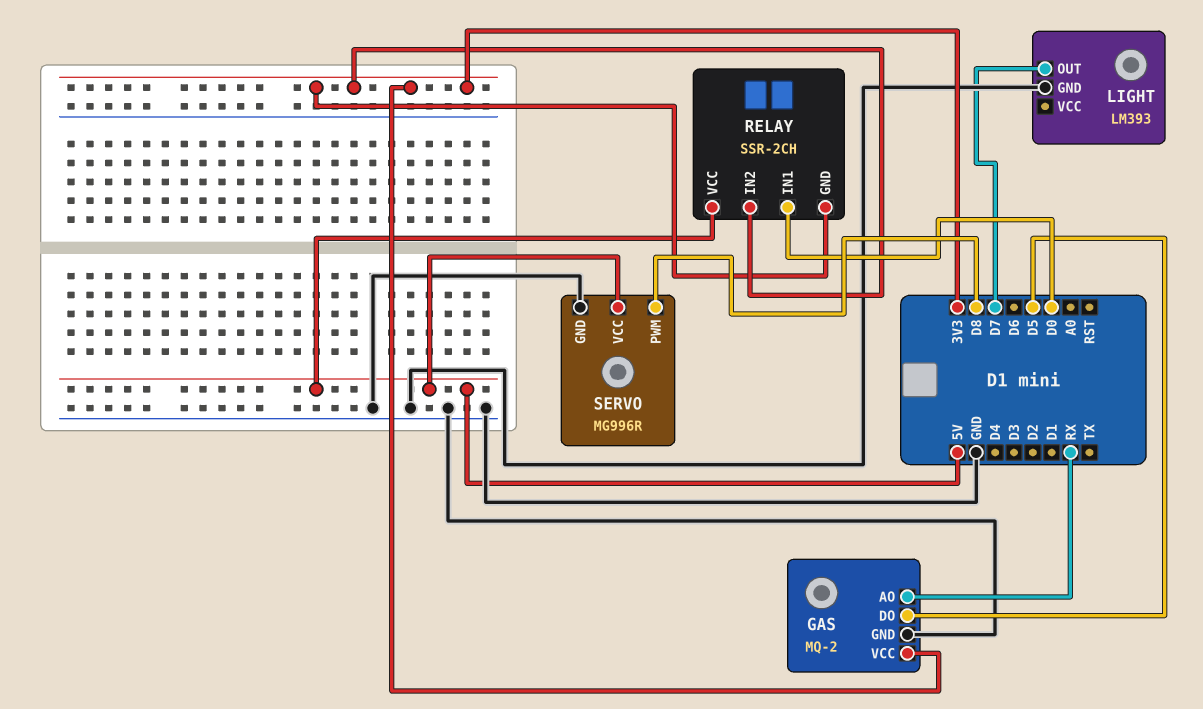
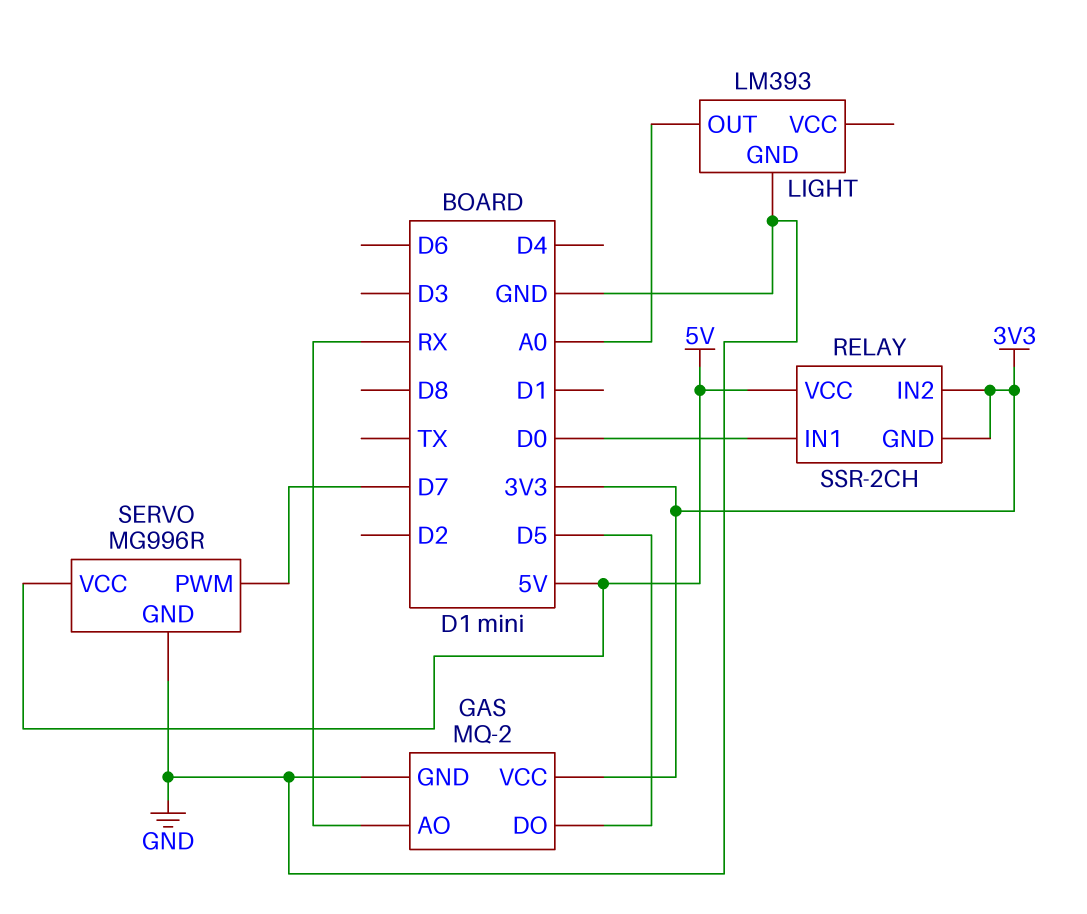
LIGHT pin OUT: D7 -> A0
SERVO pin PWM: D8 -> D7

